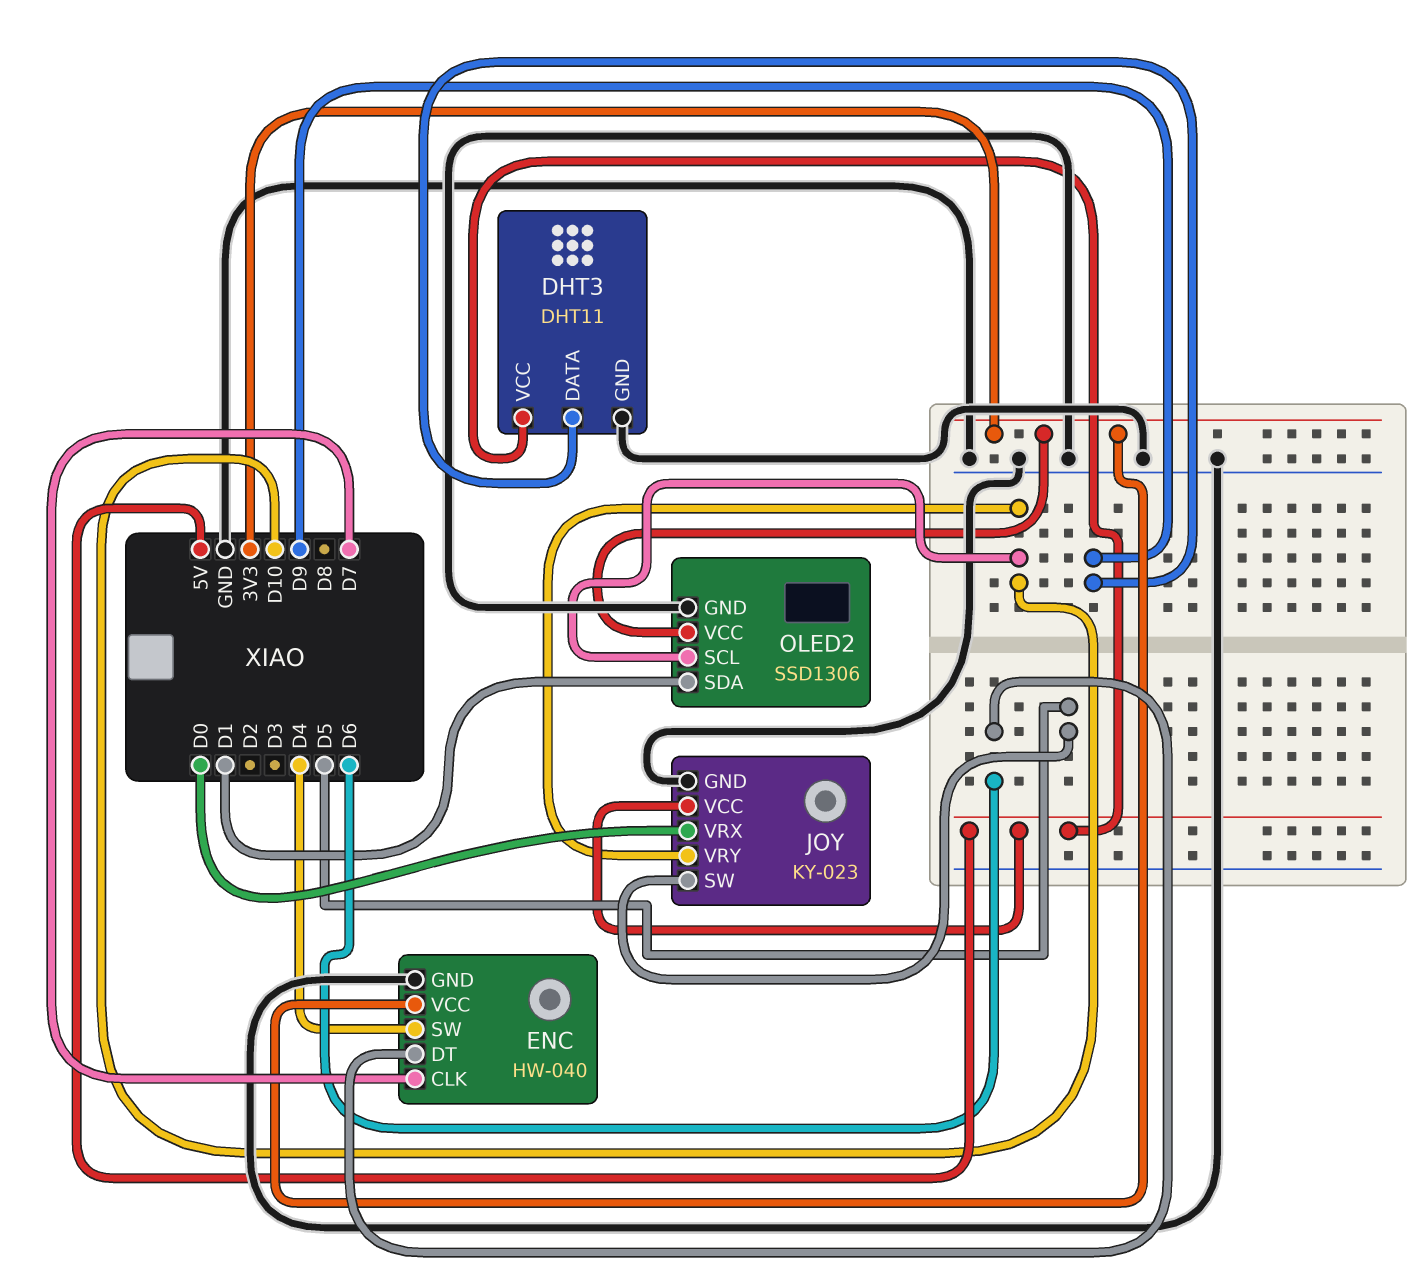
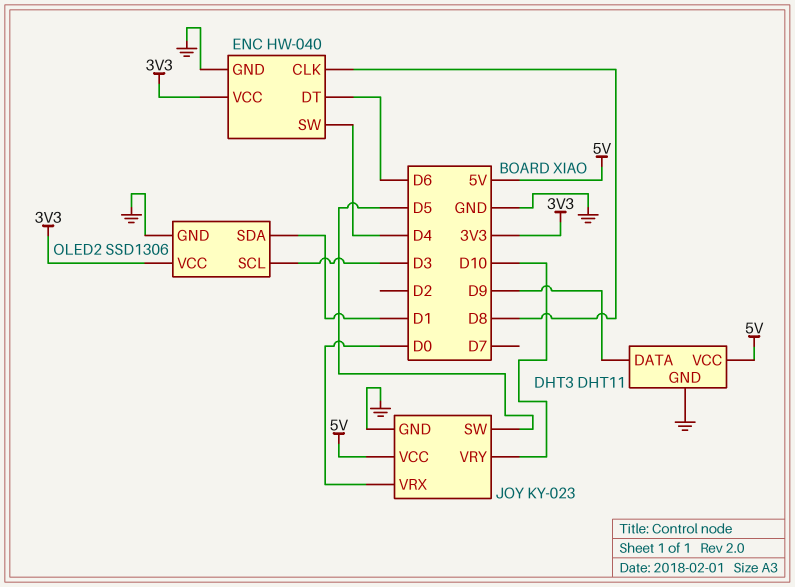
ENC pin CLK: D7 -> D8
OLED2 pin SCL: D10 -> D3

